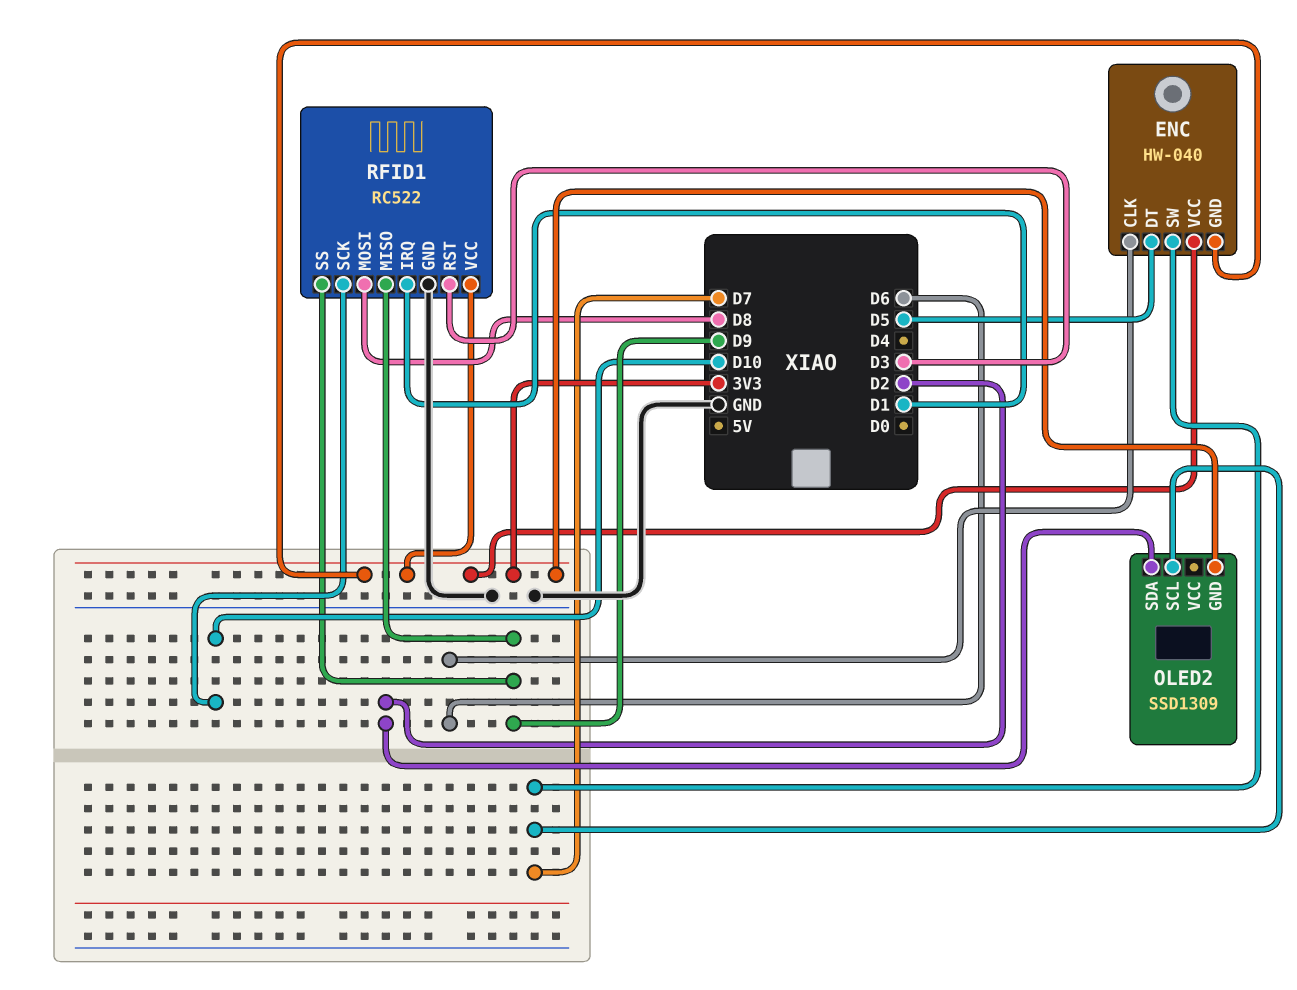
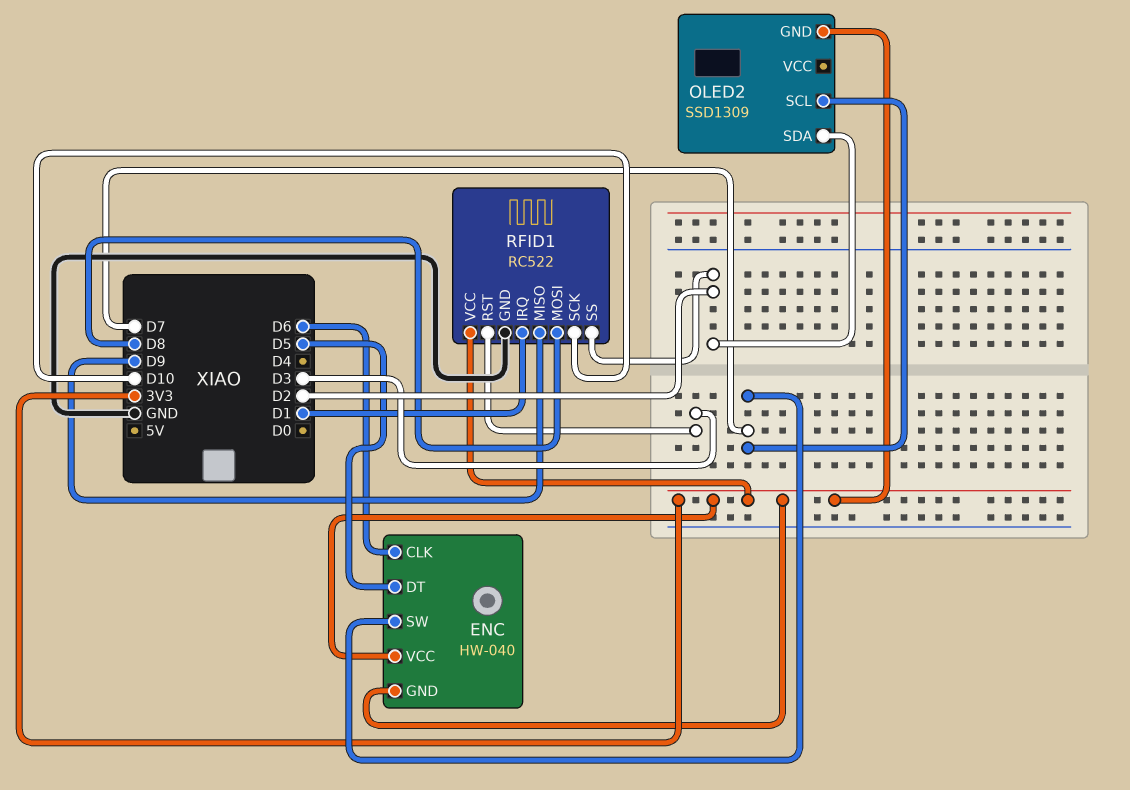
RFID1 pin SS: D9 -> D2

